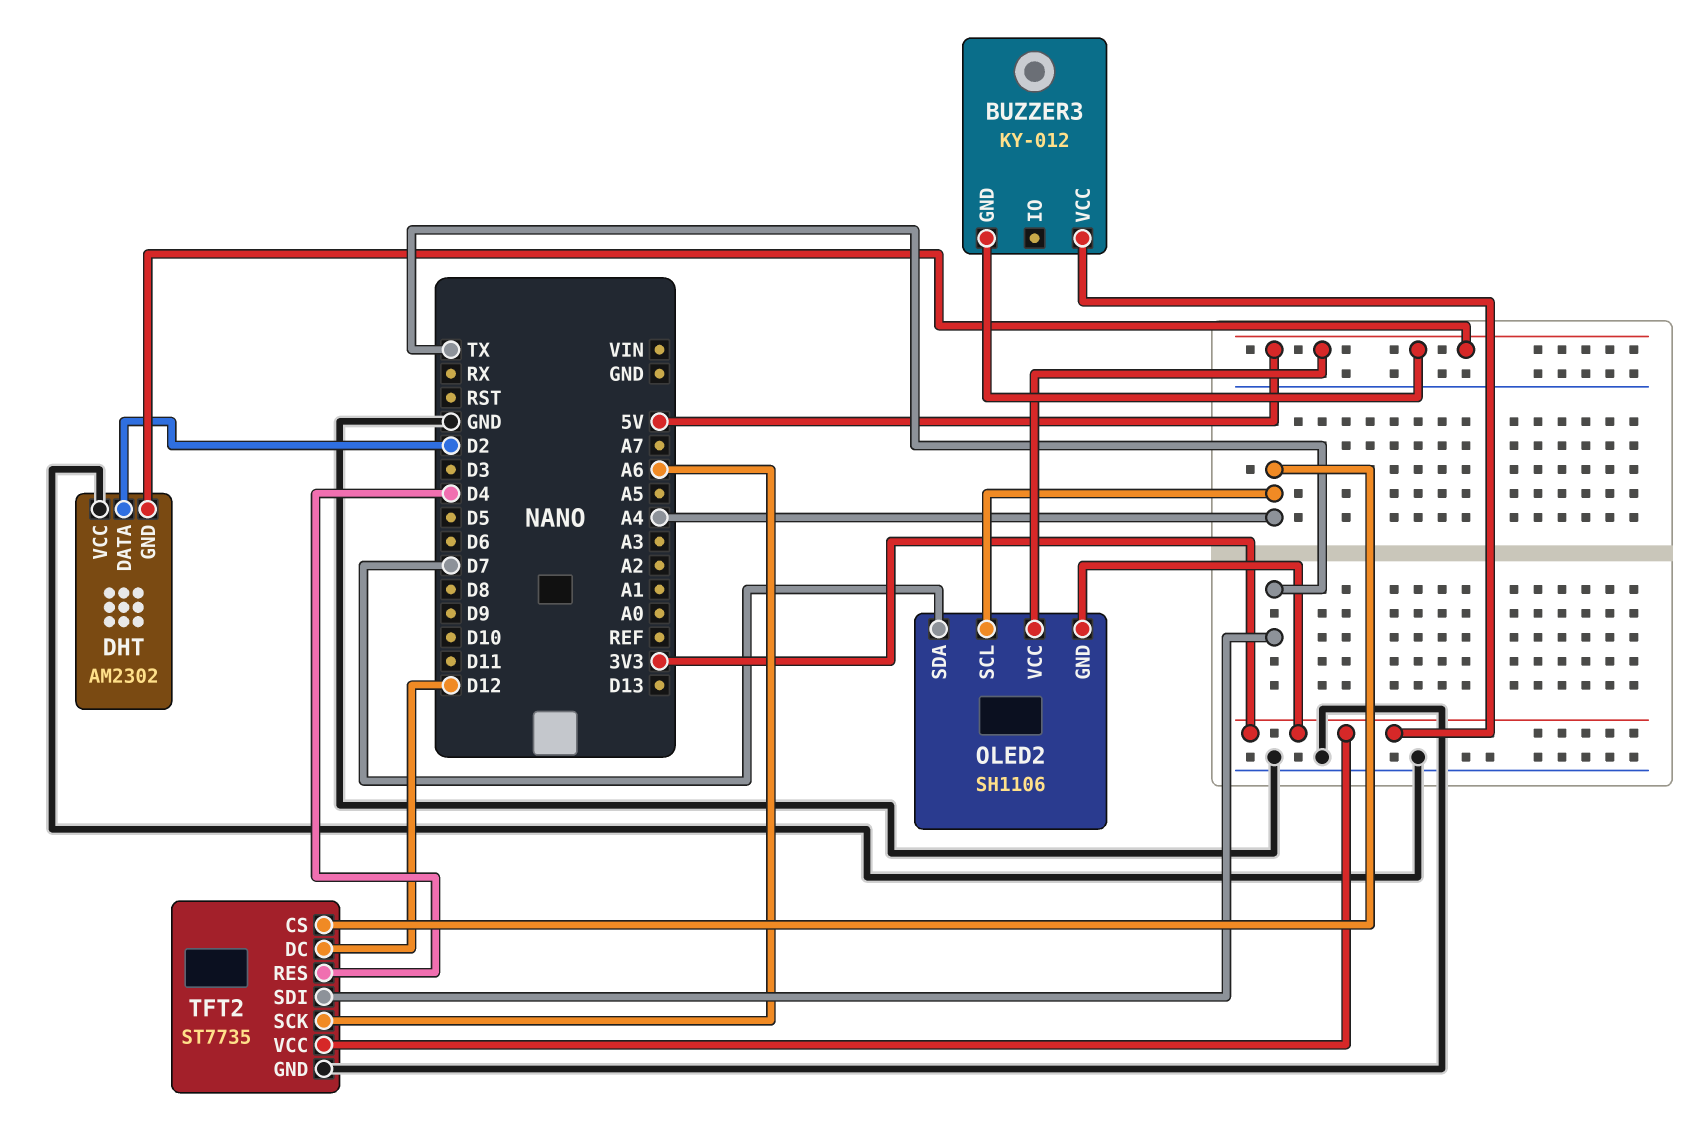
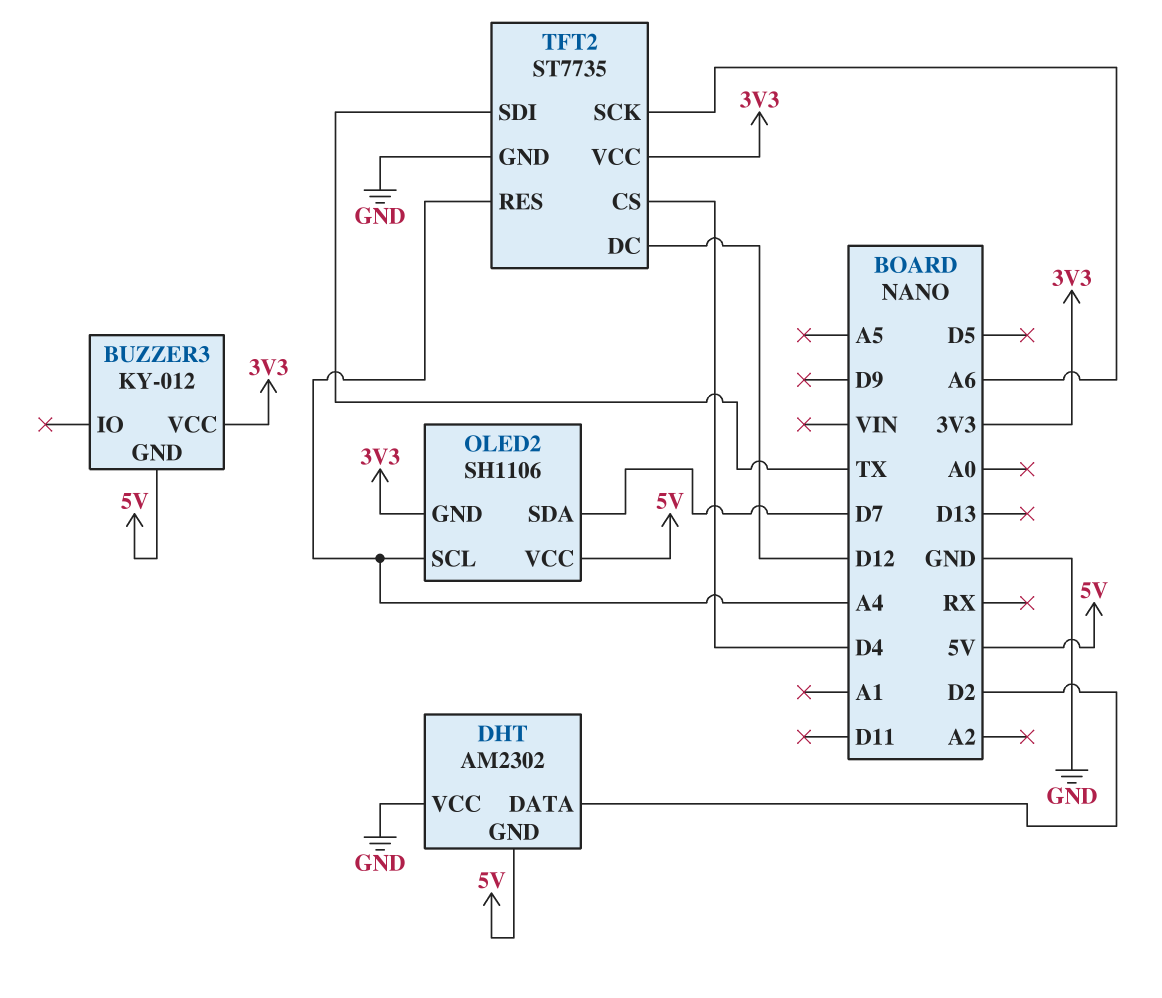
TFT2 pin CS: A4 -> D4
TFT2 pin RES: D4 -> A4

